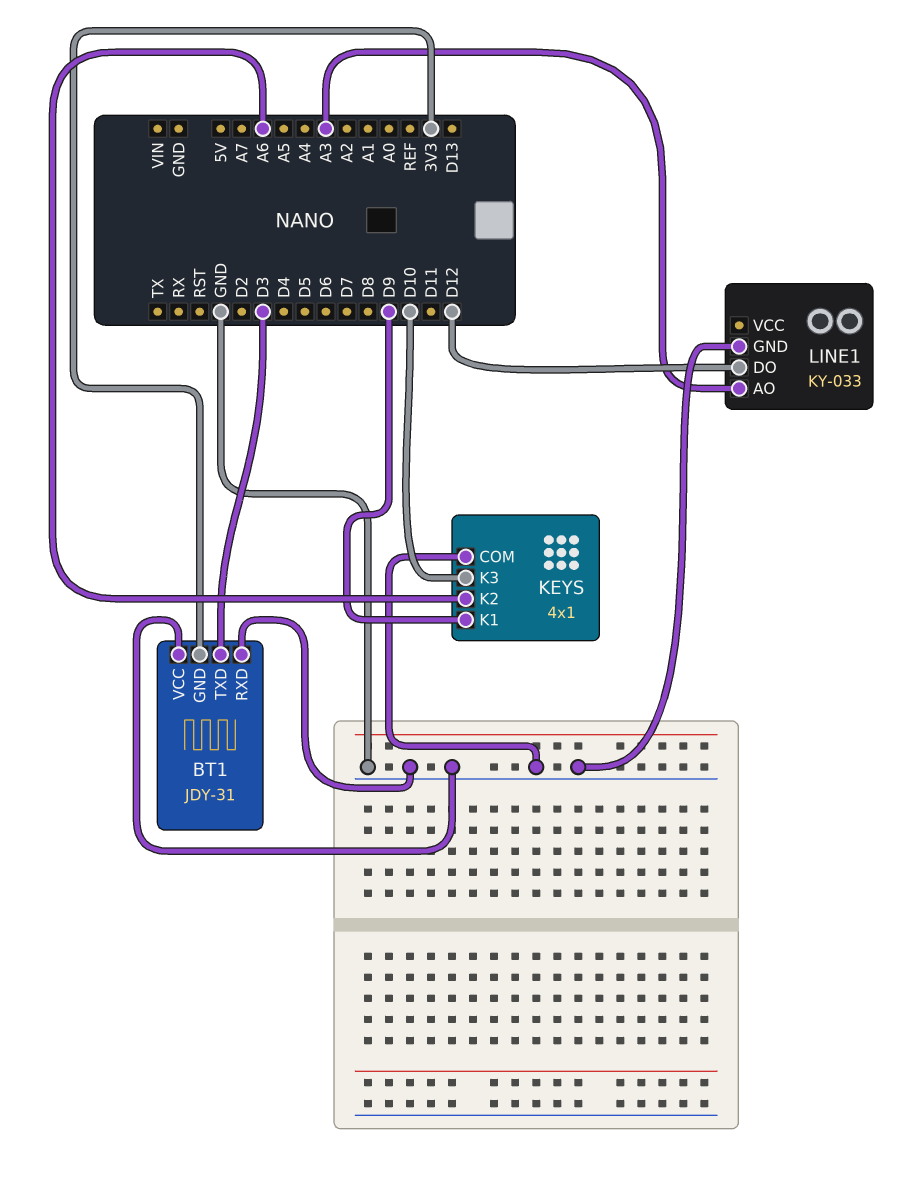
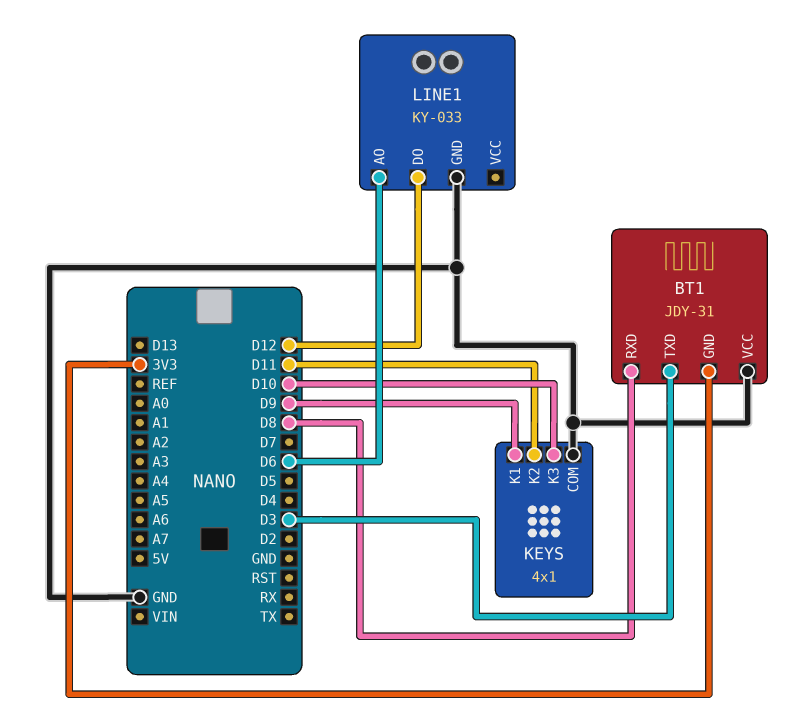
BT1 pin RXD: GND -> D8
KEYS pin K2: A6 -> D11
LINE1 pin AO: A3 -> D6

